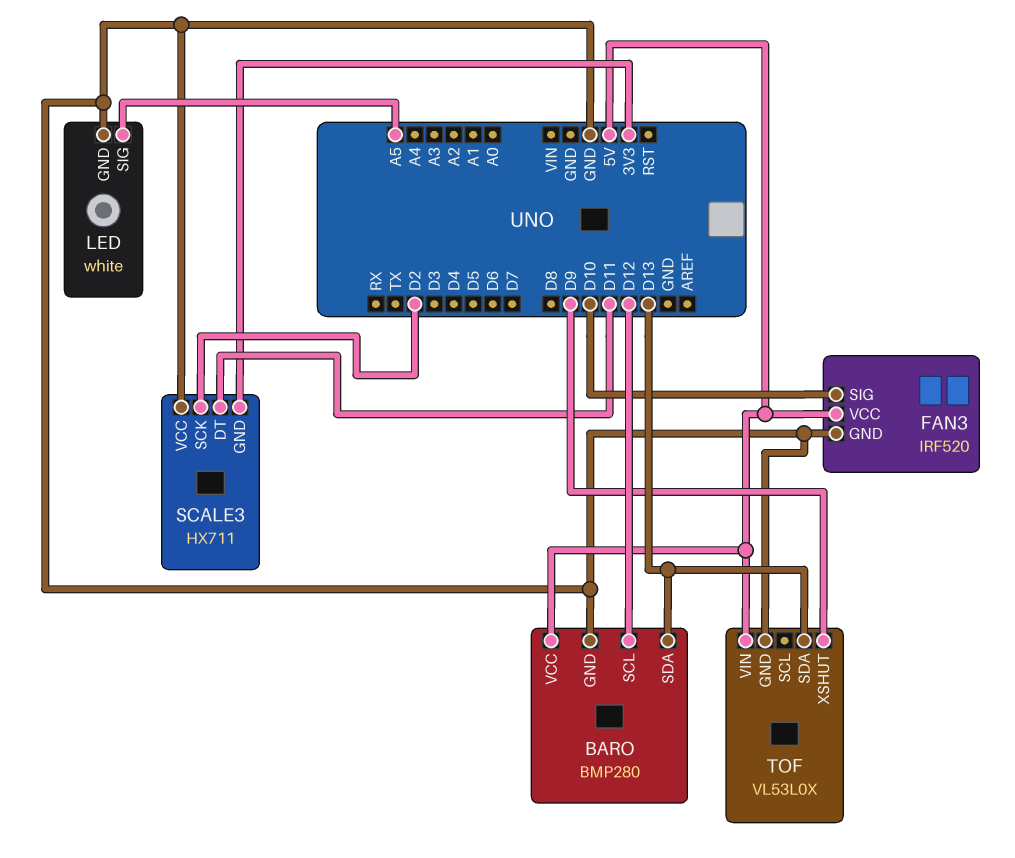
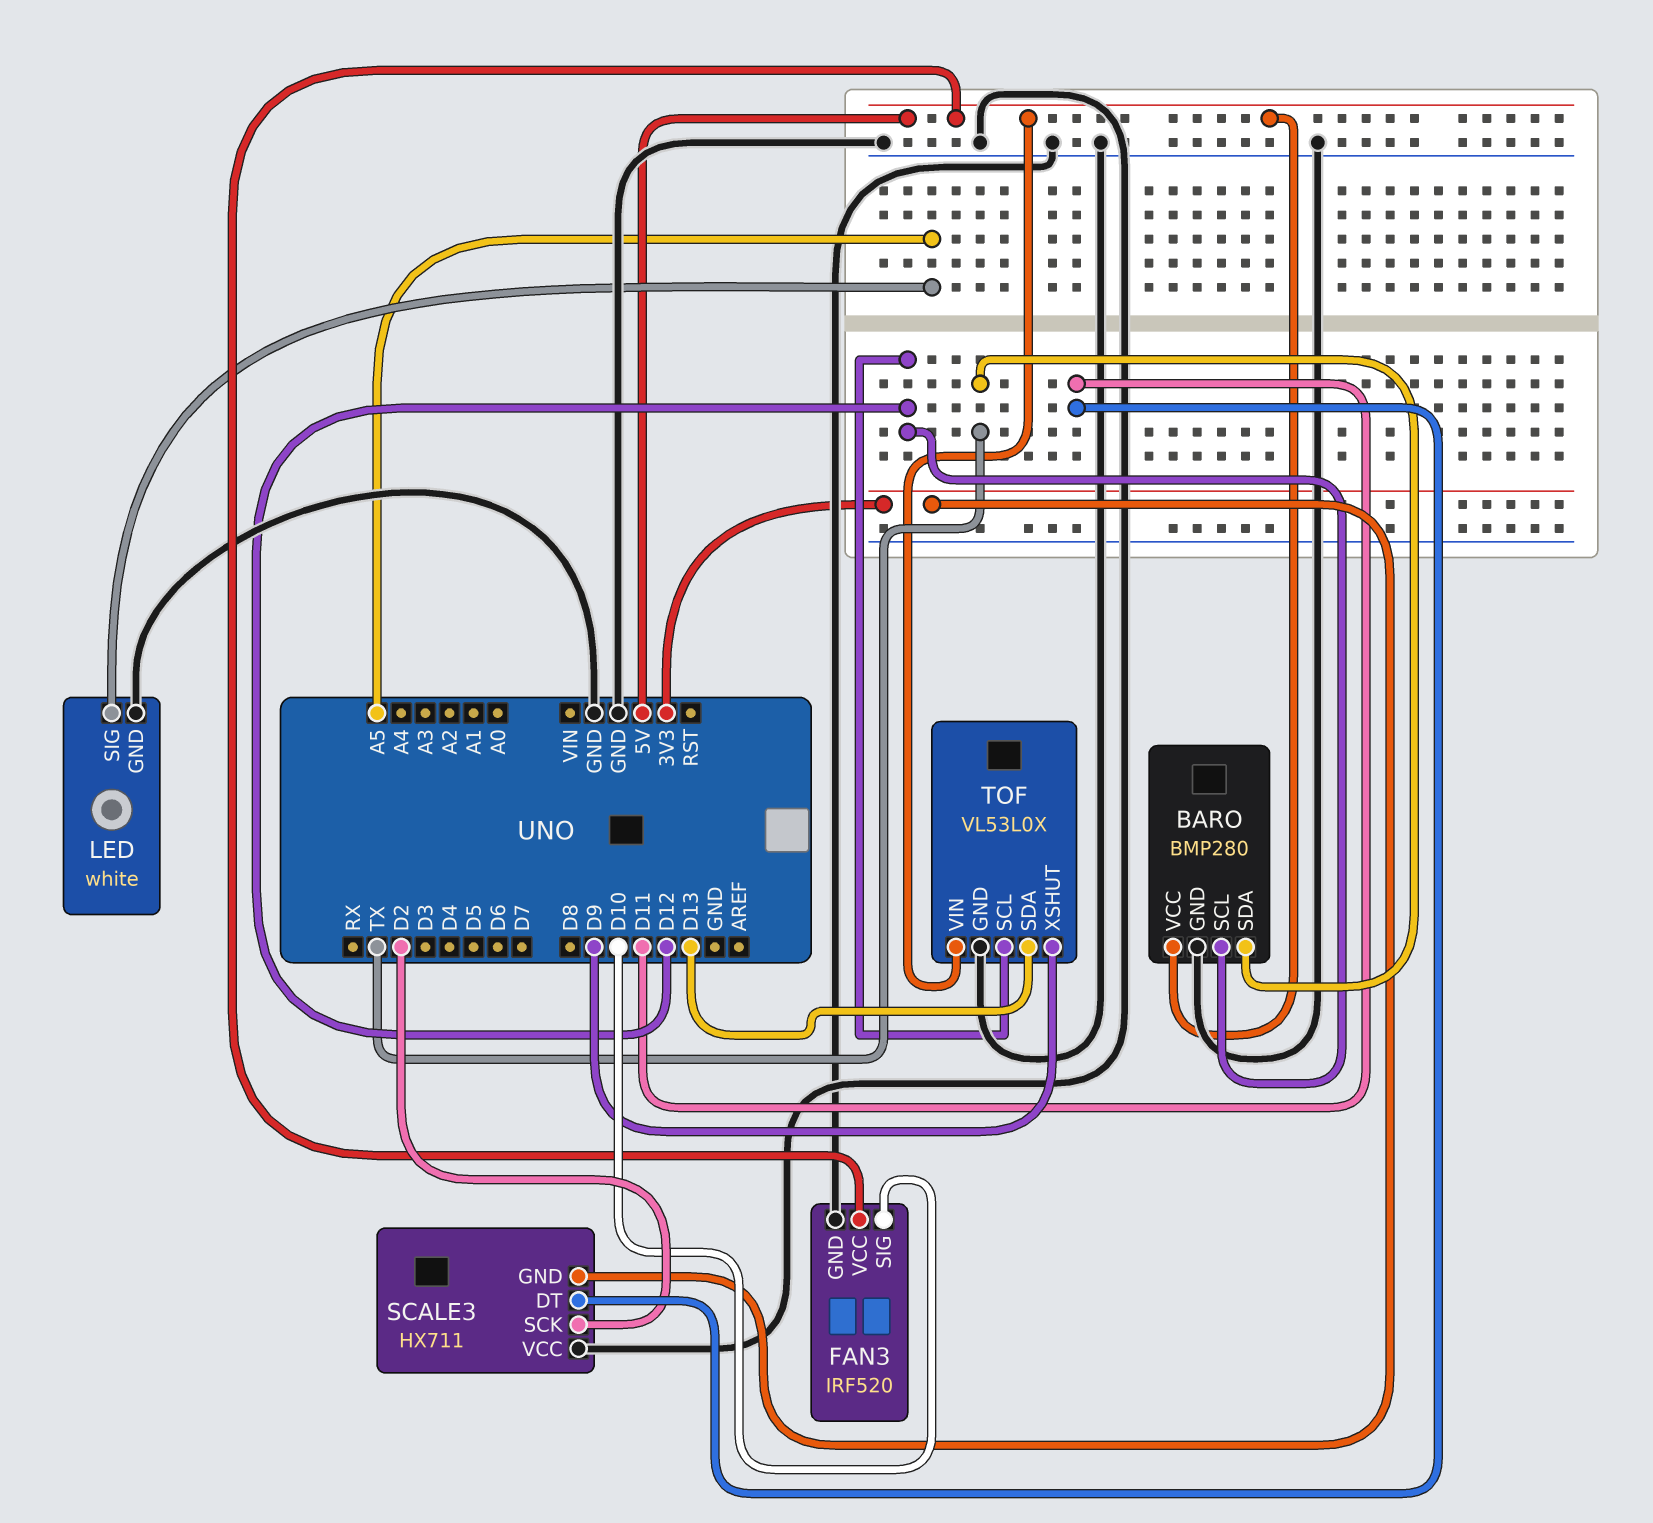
BARO pin SDA: D13 -> TX
TOF pin SCL: none -> D12

